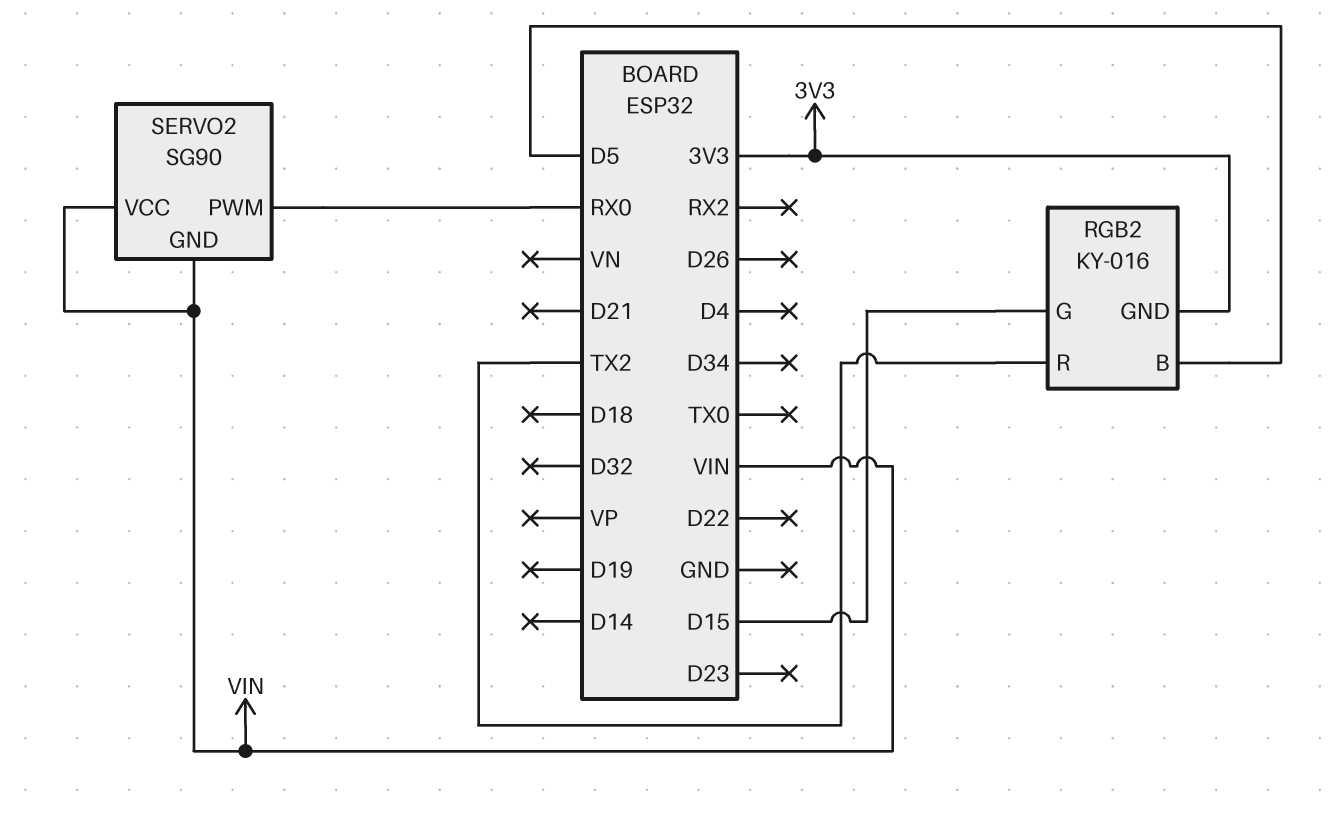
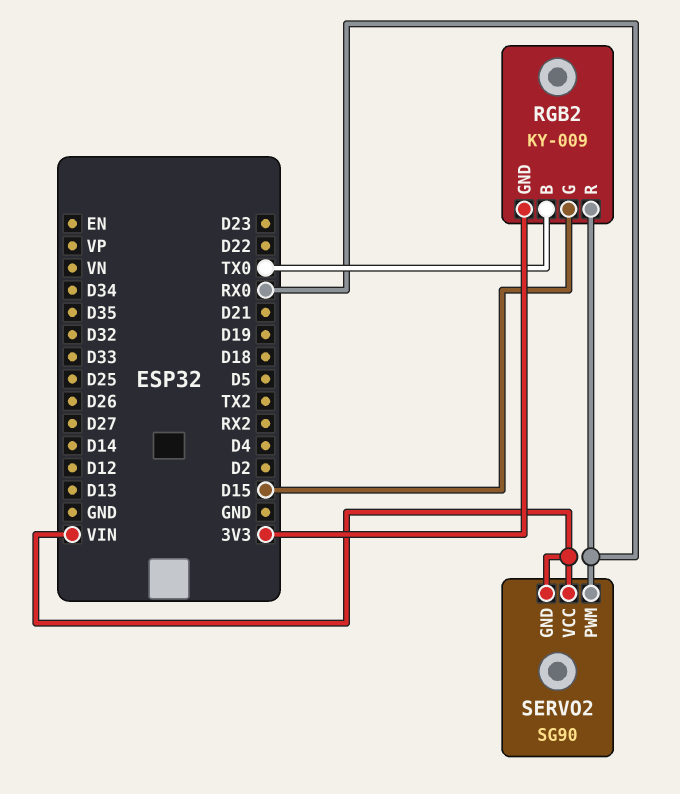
RGB2: KY-016 -> KY-009
RGB2 pin B: D5 -> TX0
RGB2 pin R: TX2 -> RX0

